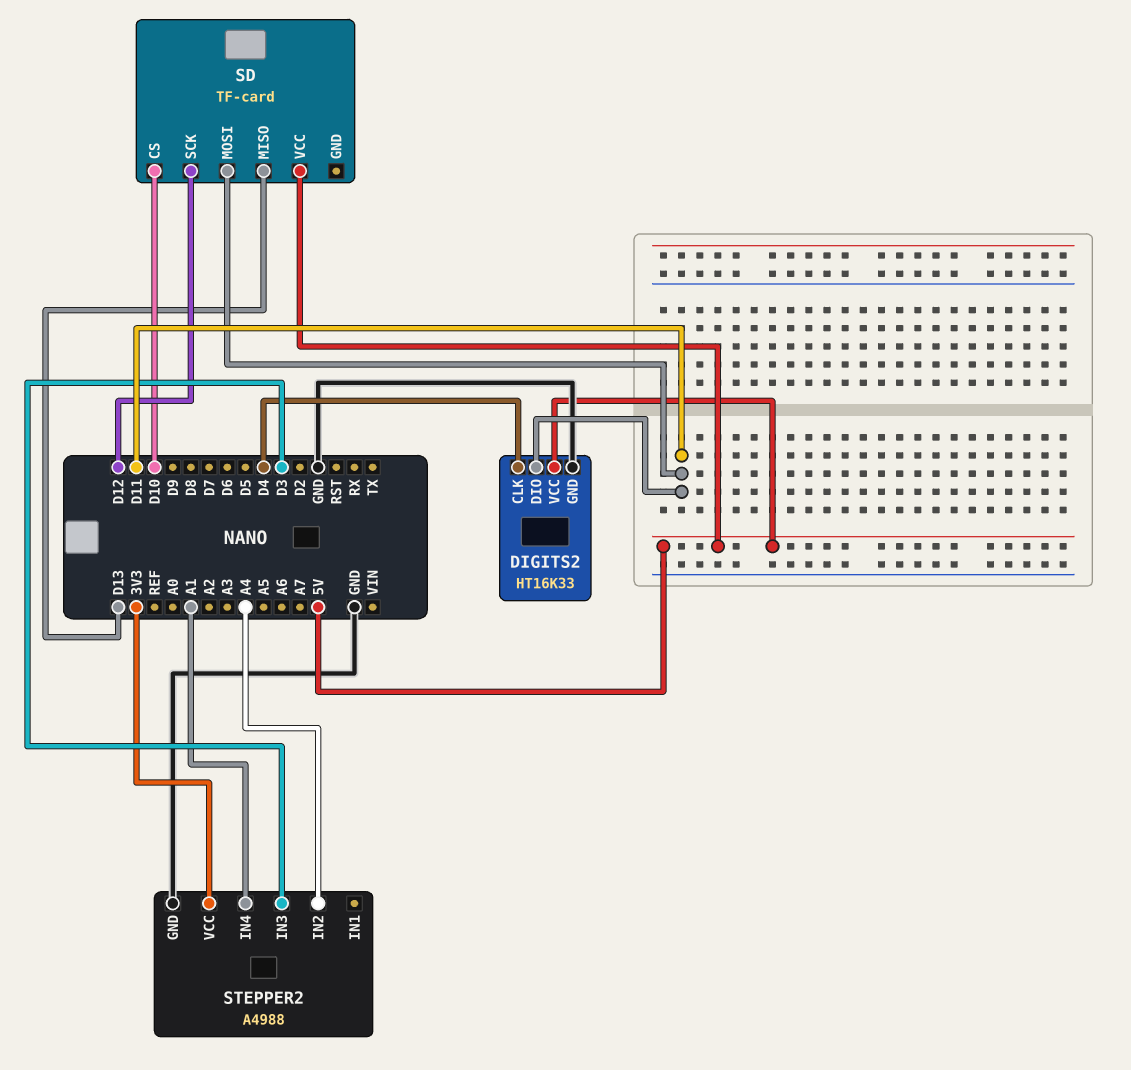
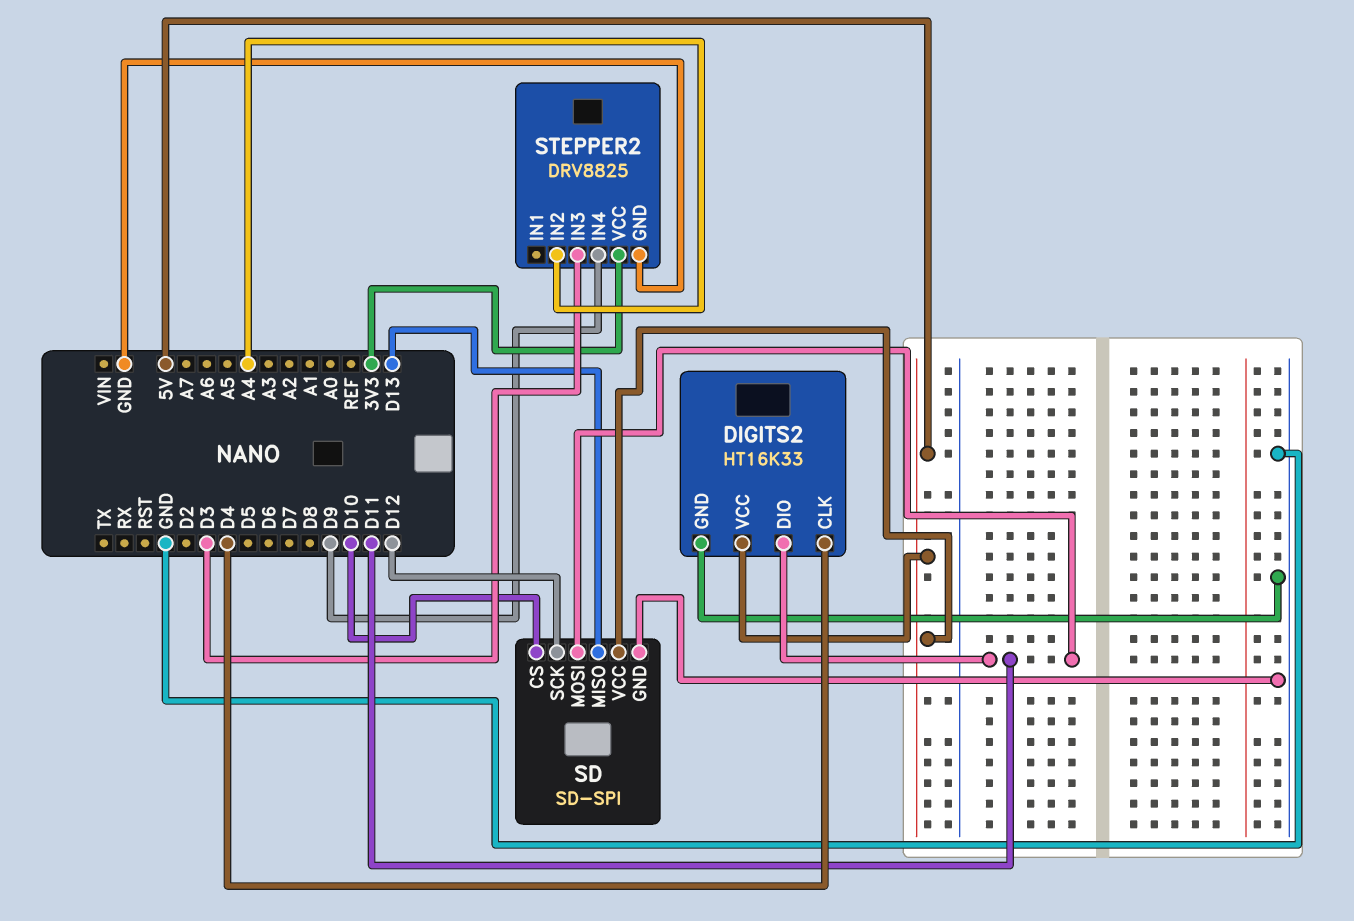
SD: TF-card -> SD-SPI
SD pin GND: none -> GND
STEPPER2: A4988 -> DRV8825
STEPPER2 pin IN4: A1 -> D9

